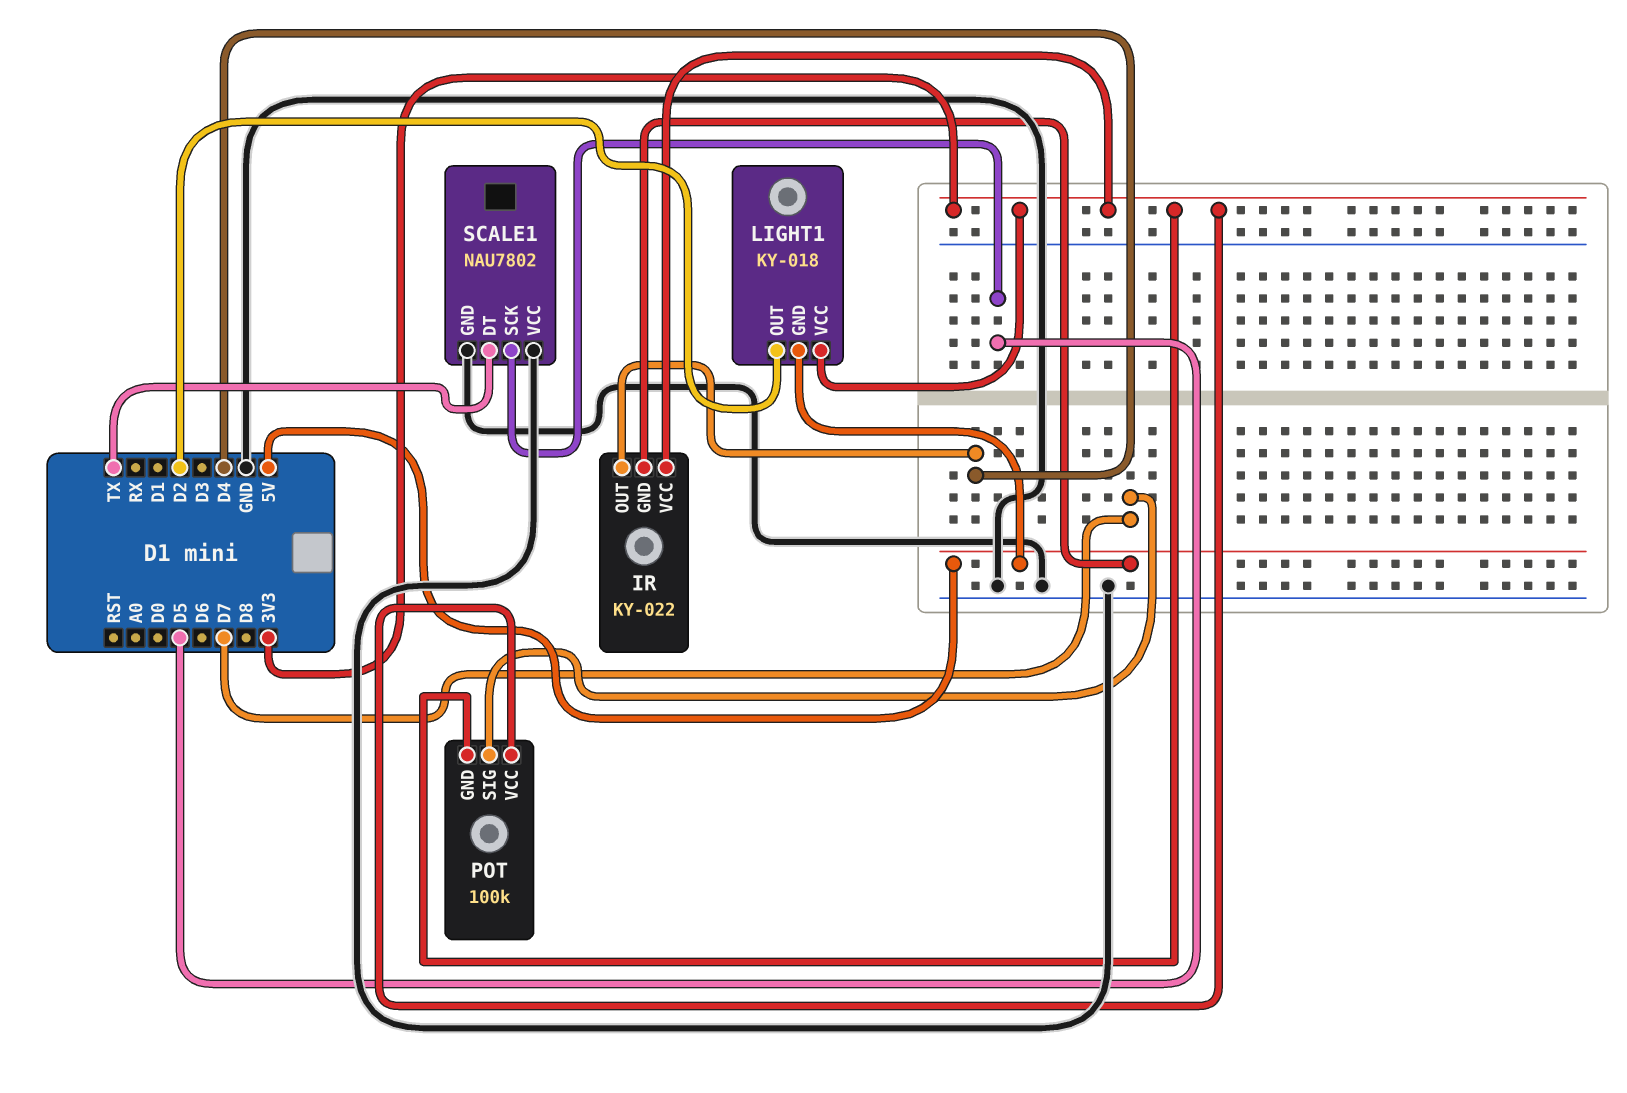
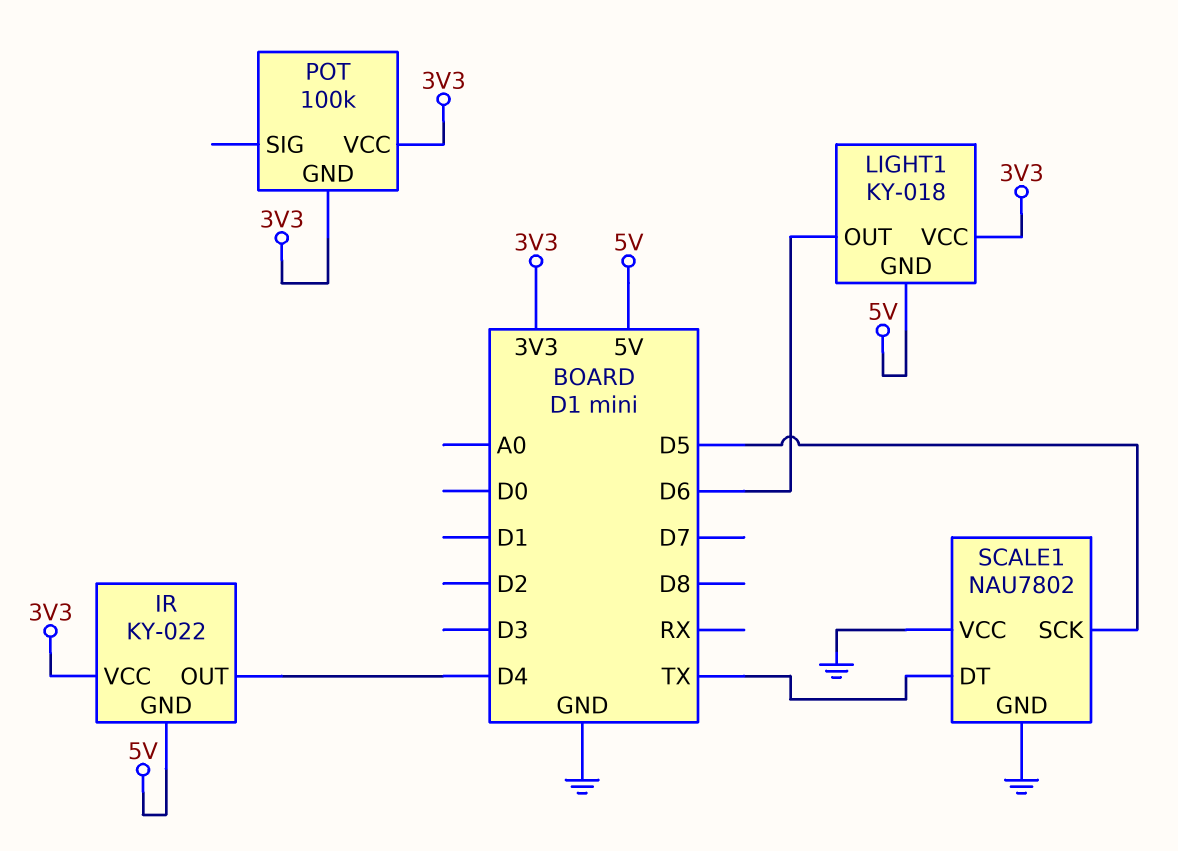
LIGHT1 pin OUT: D2 -> D6
POT pin SIG: D7 -> none

